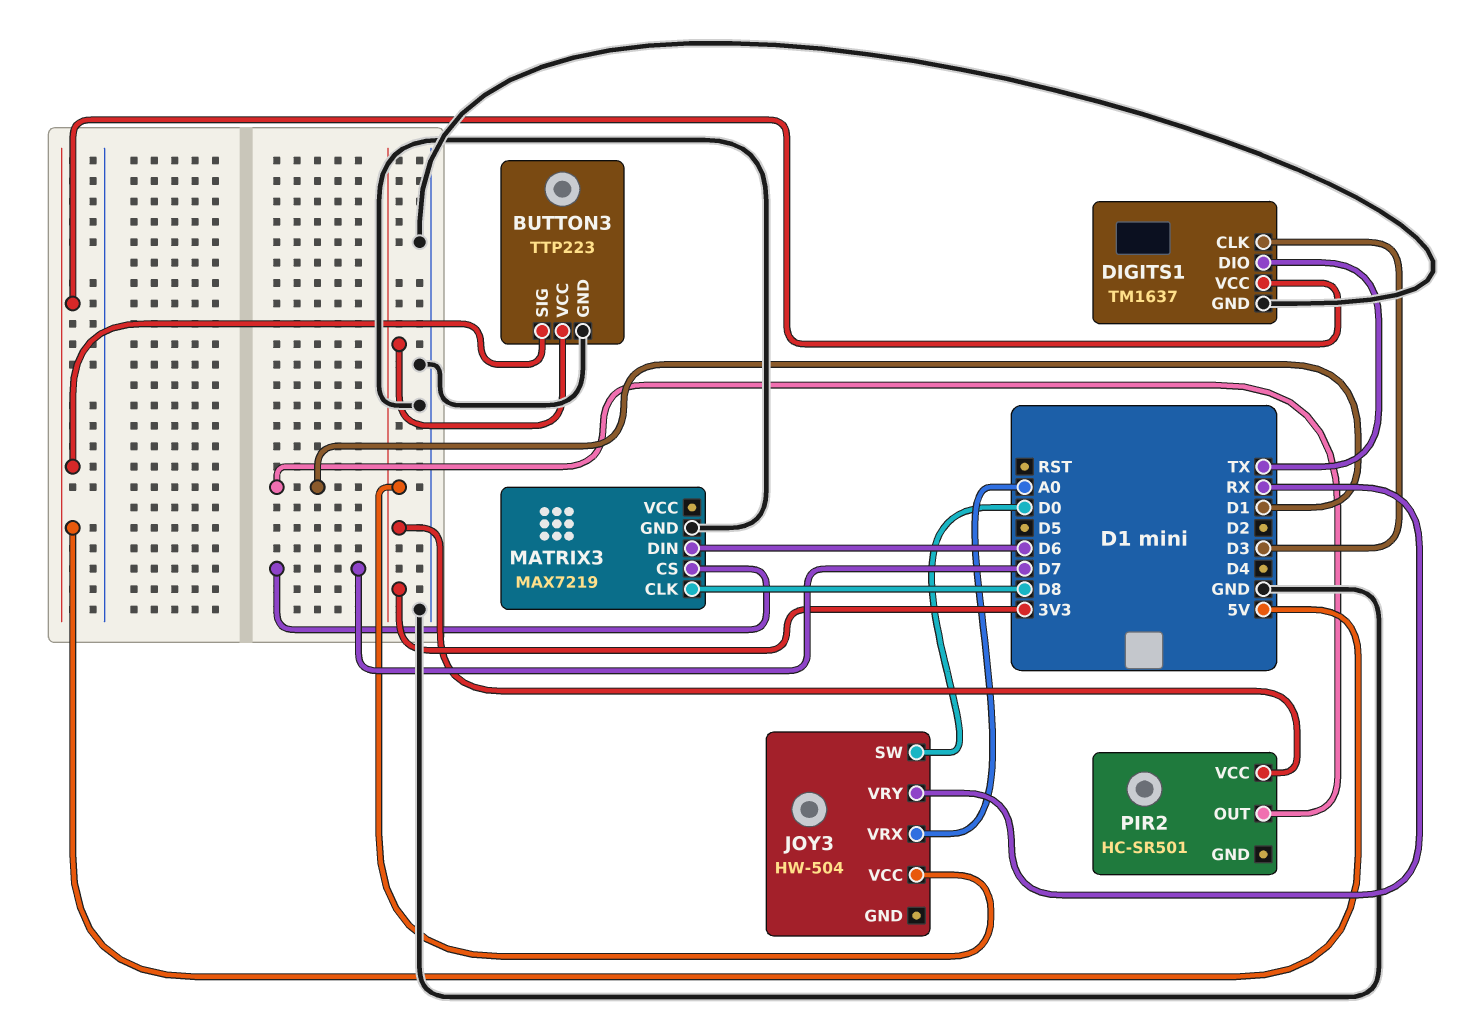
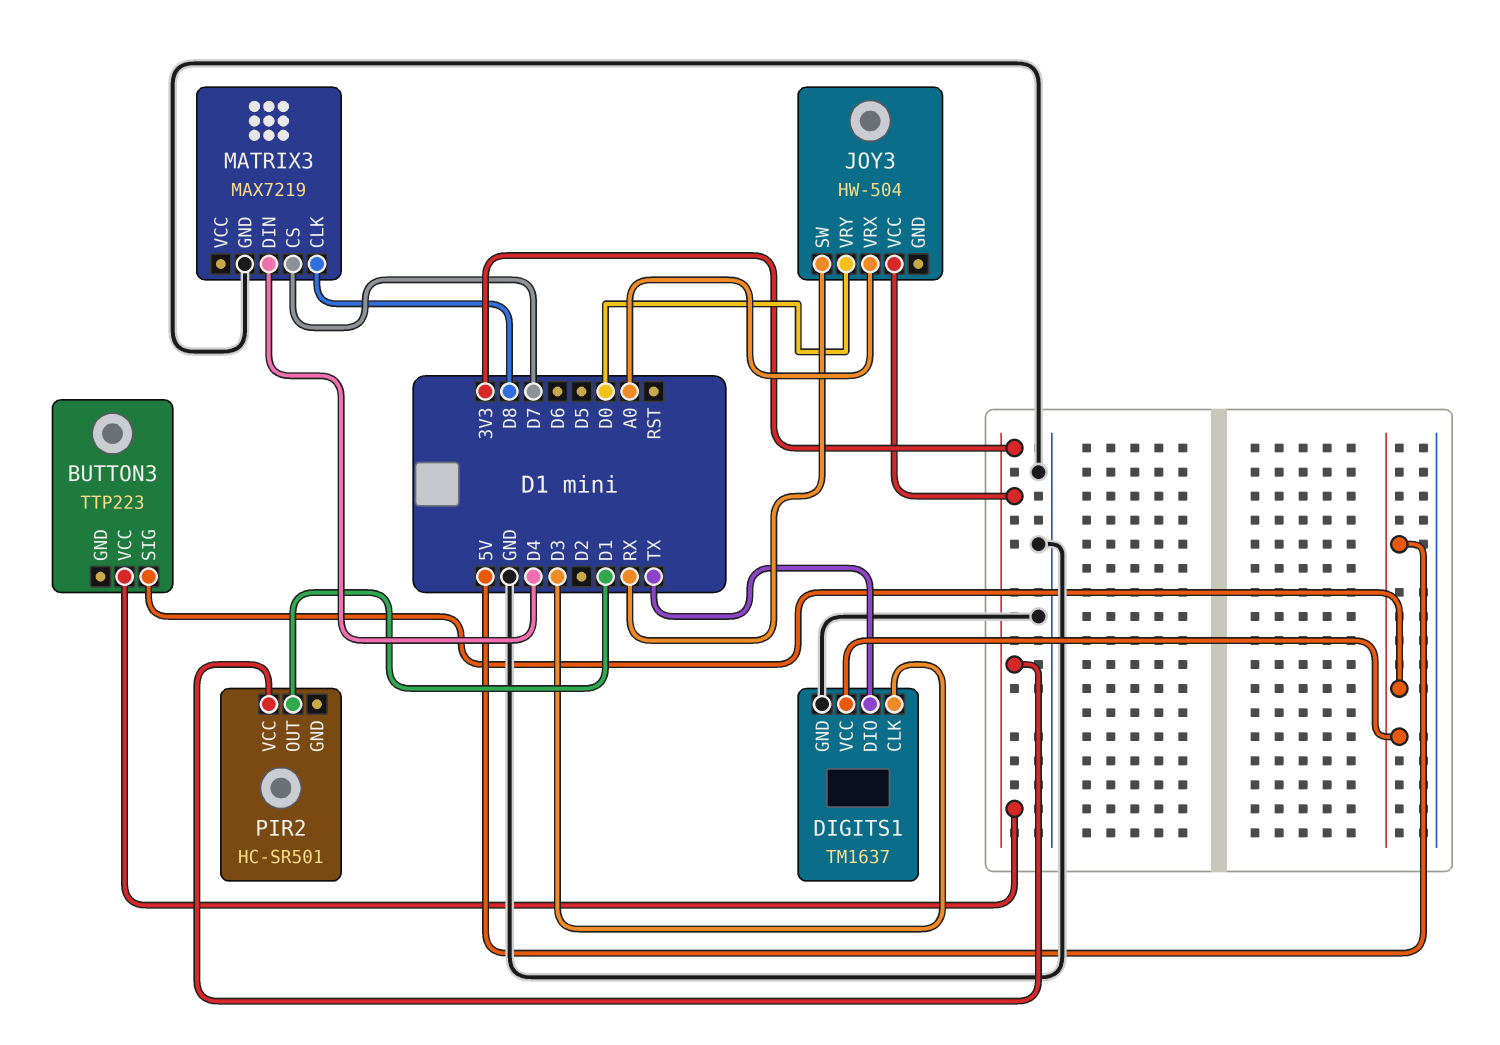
BUTTON3 pin GND: GND -> none
JOY3 pin SW: D0 -> RX
JOY3 pin VRY: RX -> D0
MATRIX3 pin DIN: D6 -> D4

